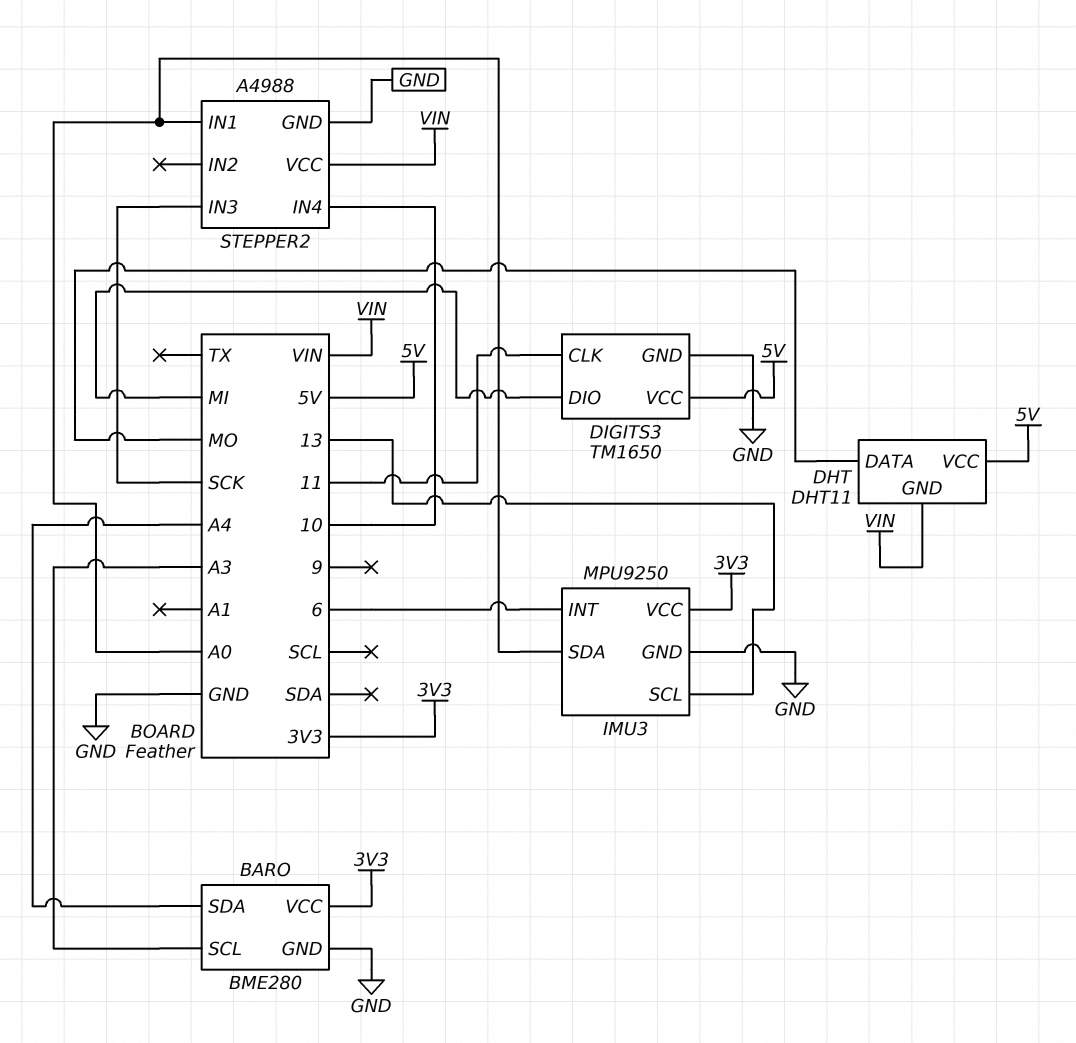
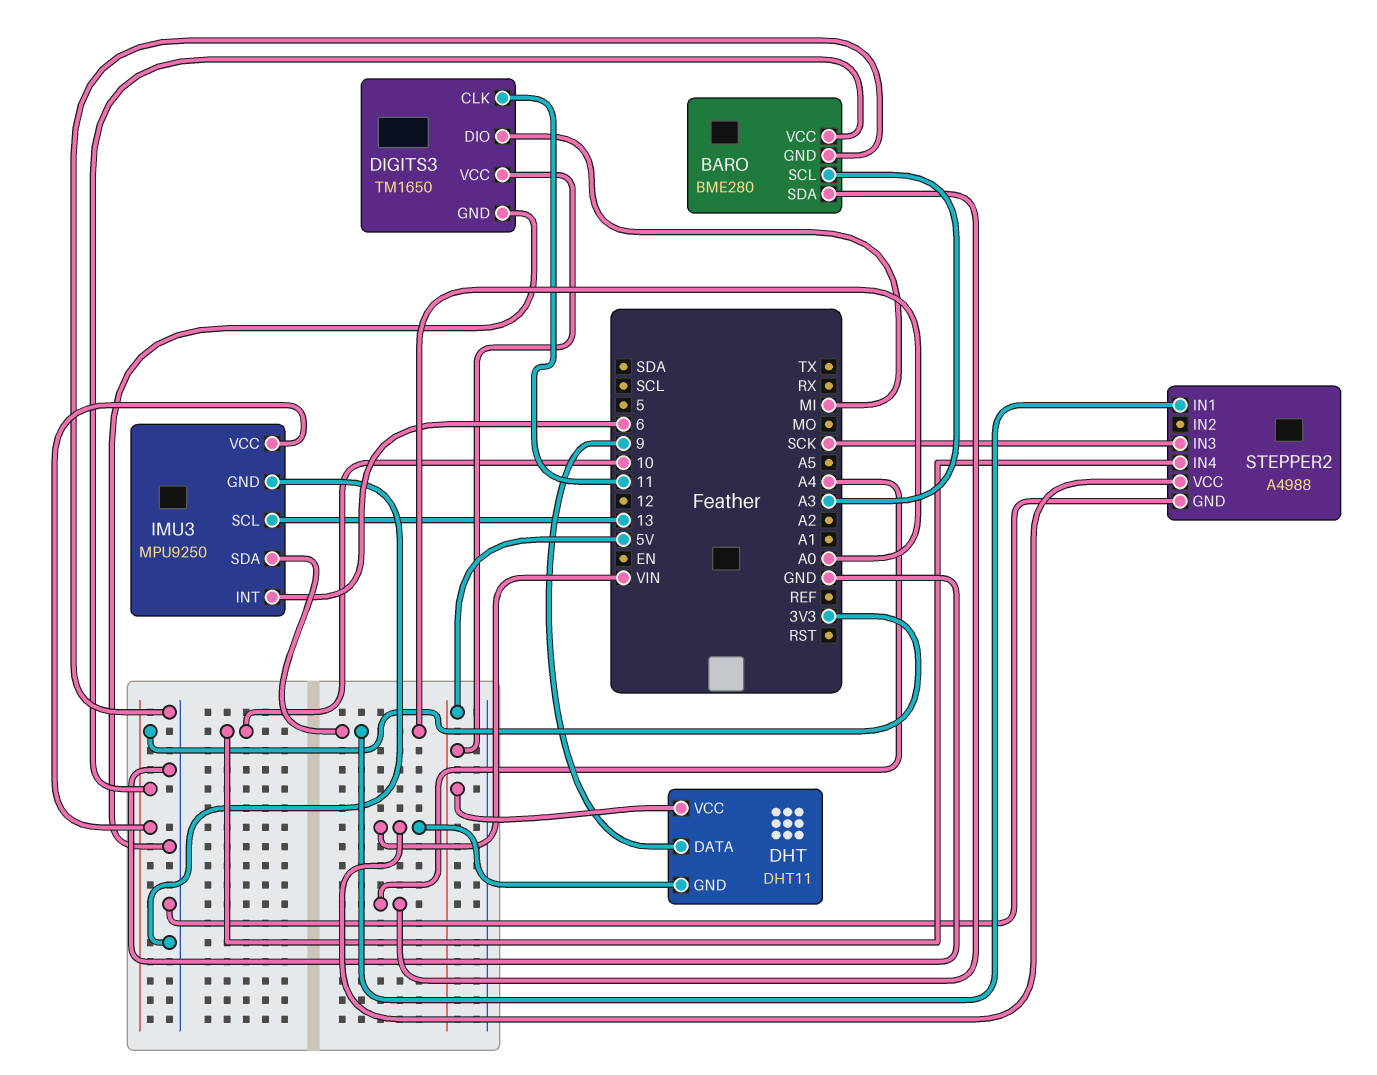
DHT pin DATA: MO -> 9

